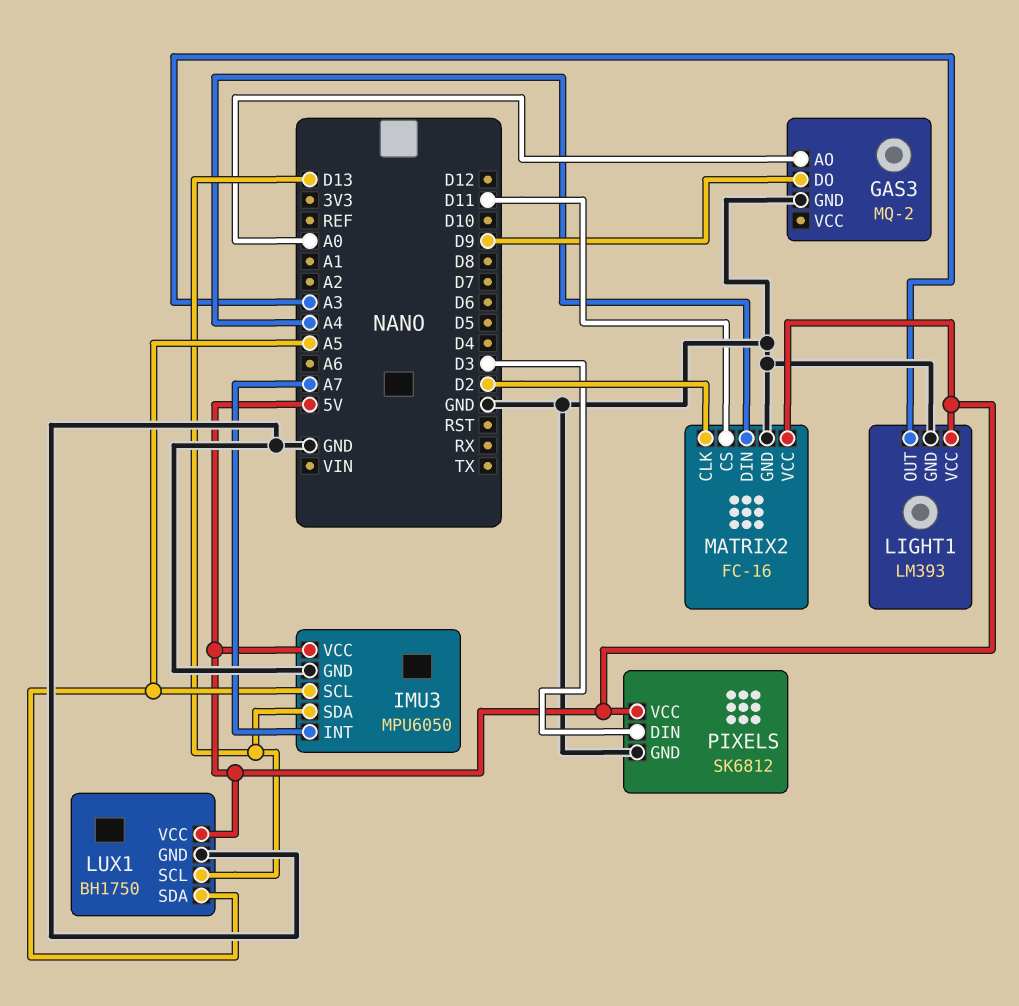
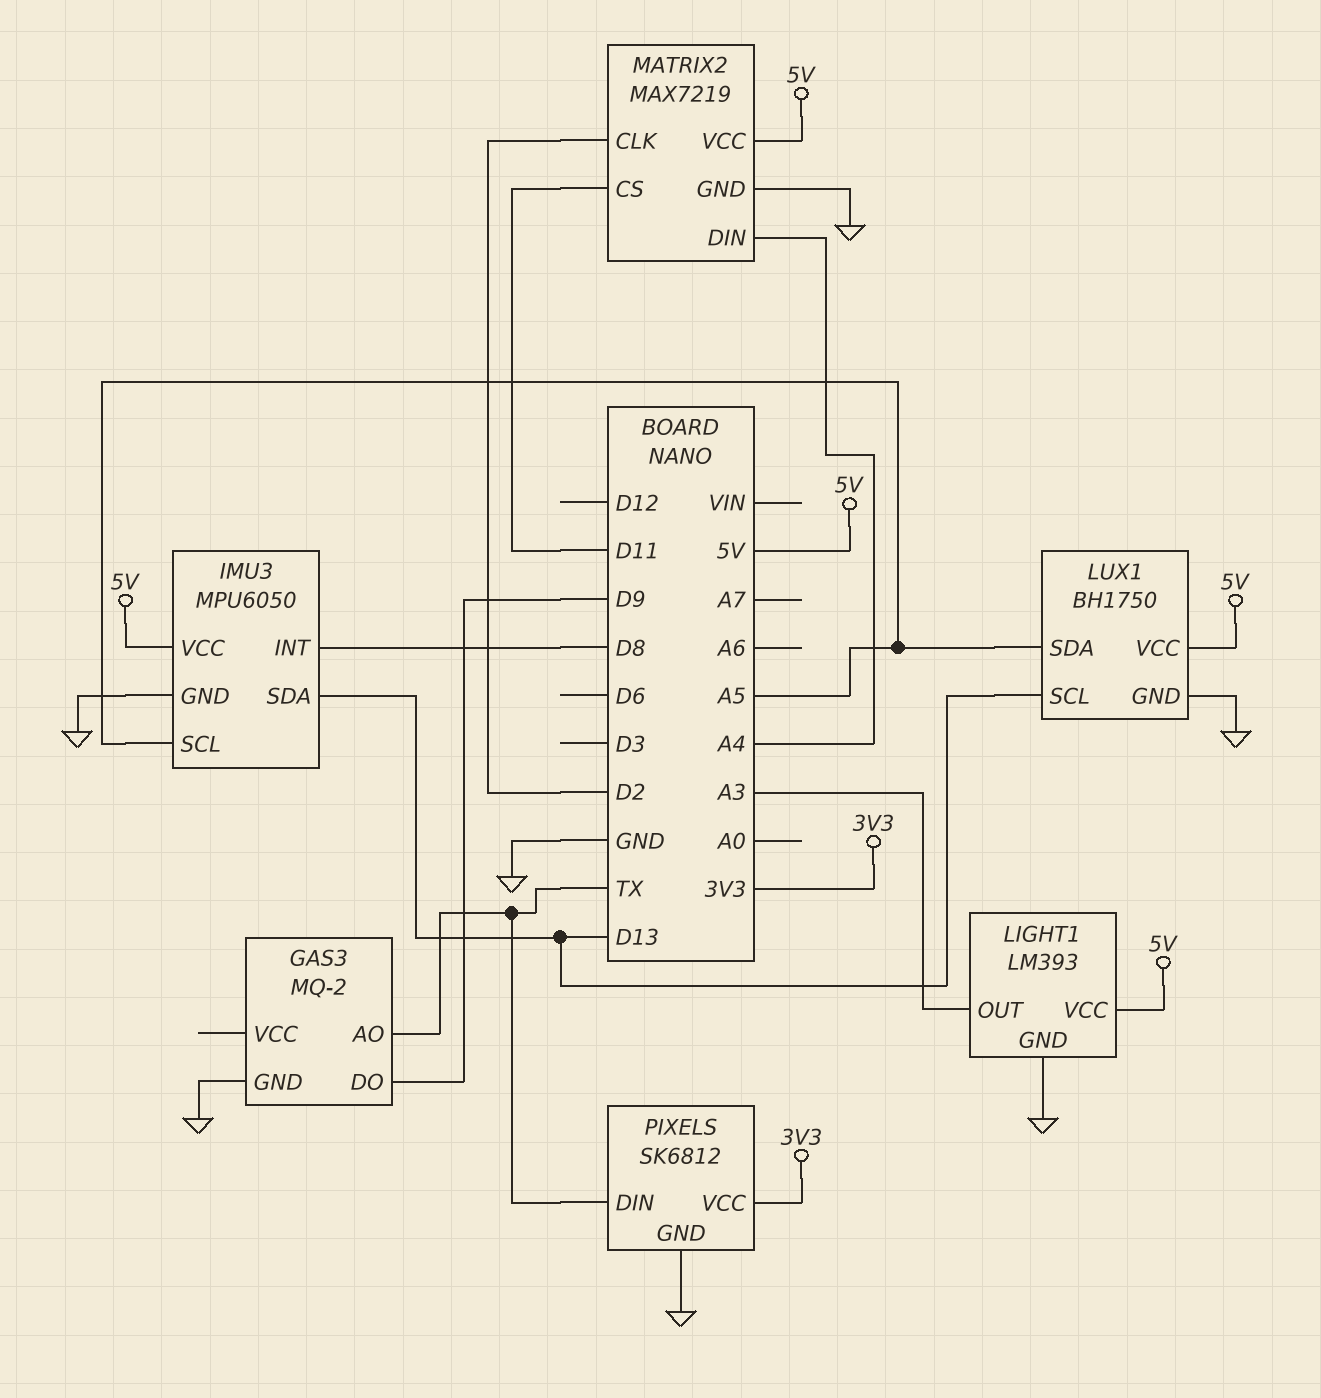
GAS3 pin AO: A0 -> TX
IMU3 pin INT: A7 -> D8
MATRIX2: FC-16 -> MAX7219
PIXELS pin DIN: D3 -> TX
PIXELS pin VCC: 5V -> 3V3

